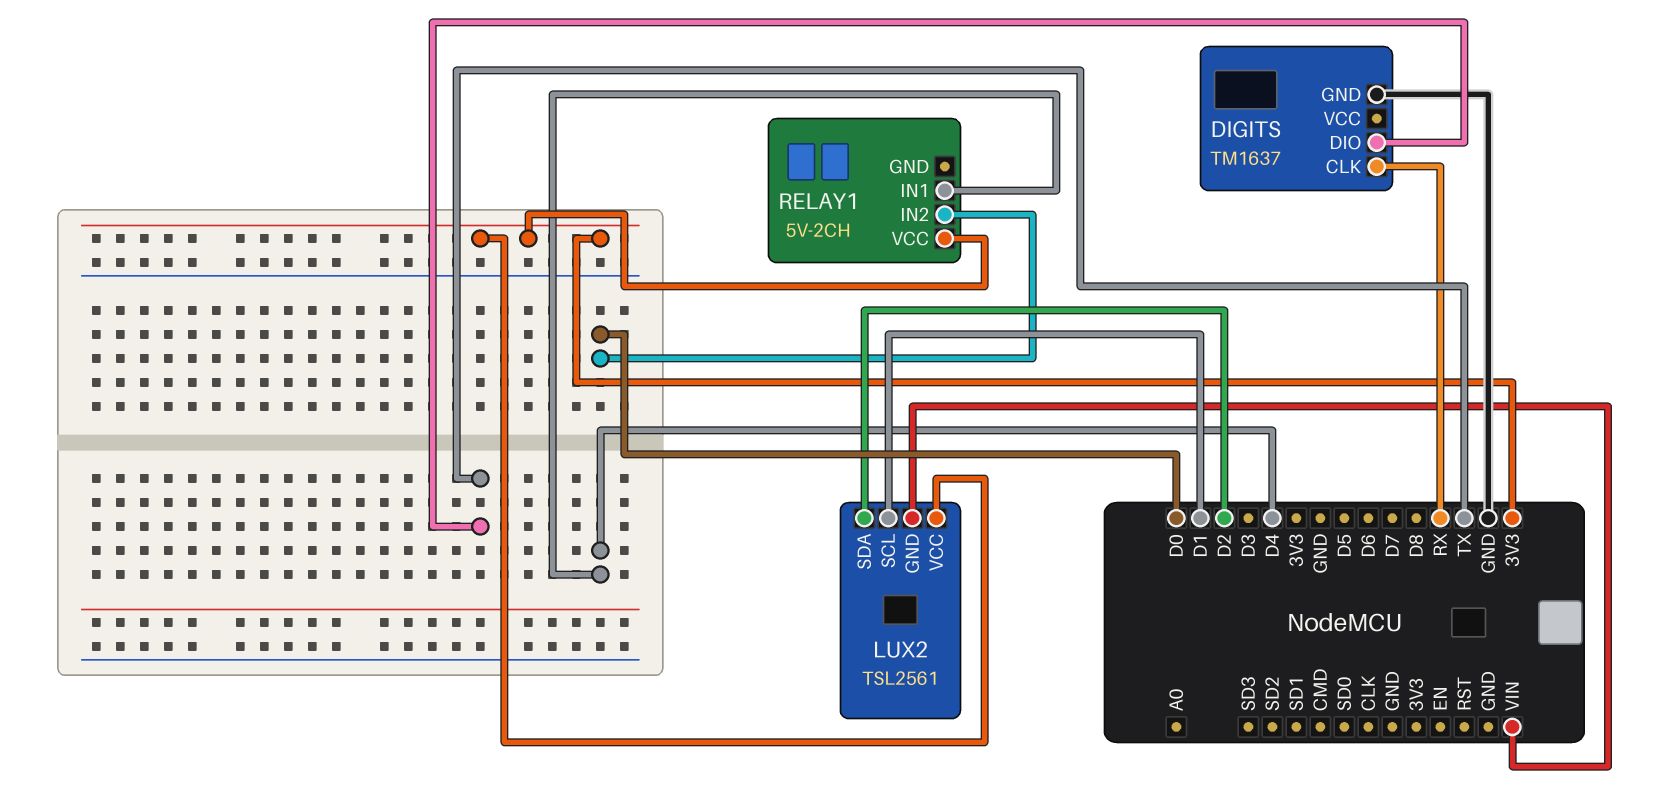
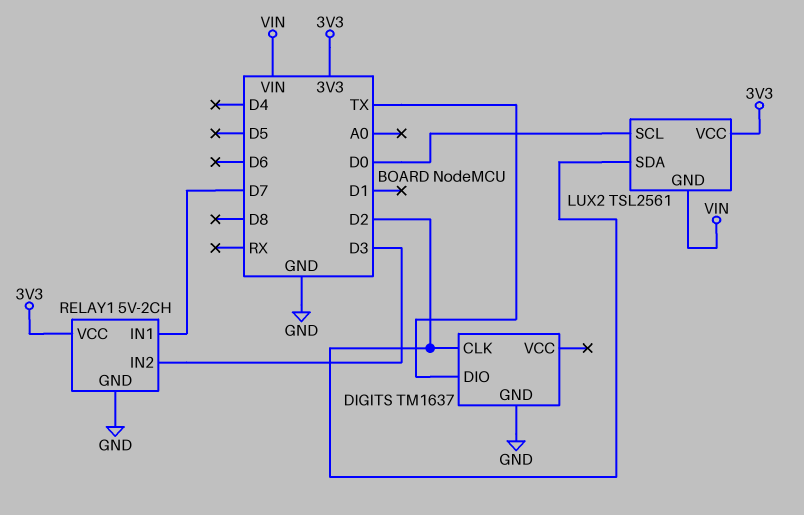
DIGITS pin CLK: RX -> D2
LUX2 pin SCL: D1 -> D0
RELAY1 pin GND: none -> GND
RELAY1 pin IN1: D4 -> D7
RELAY1 pin IN2: D0 -> D3

